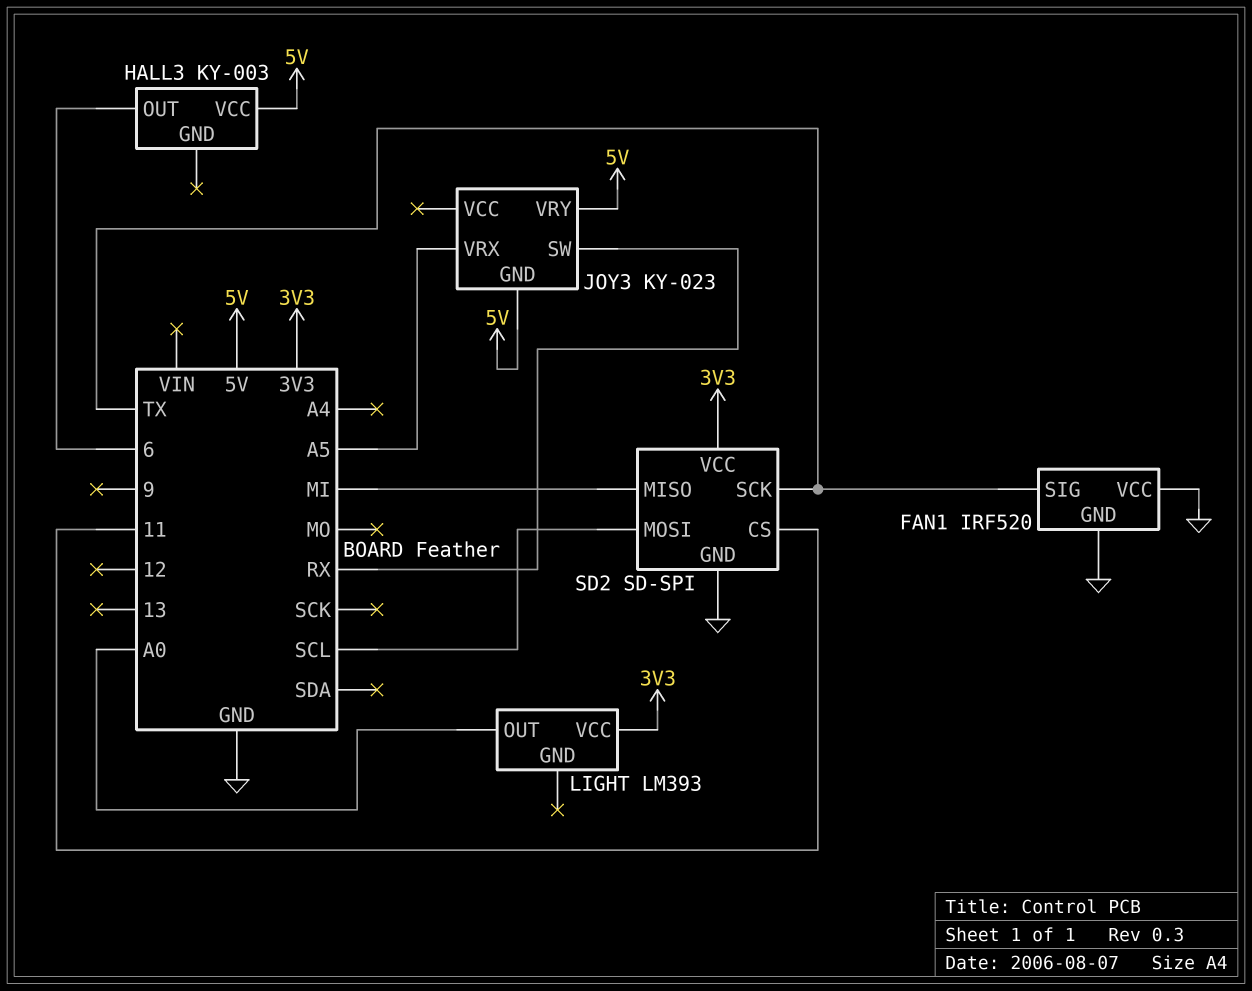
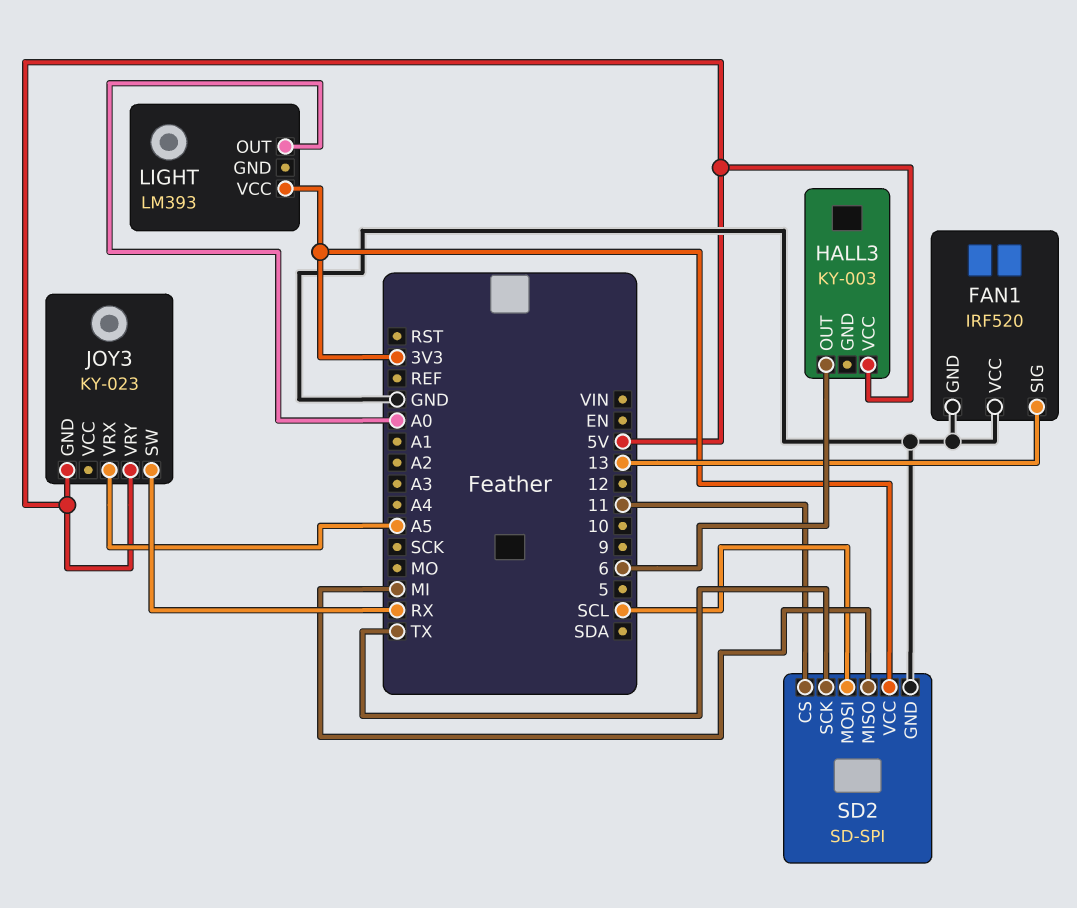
FAN1 pin SIG: TX -> 13

